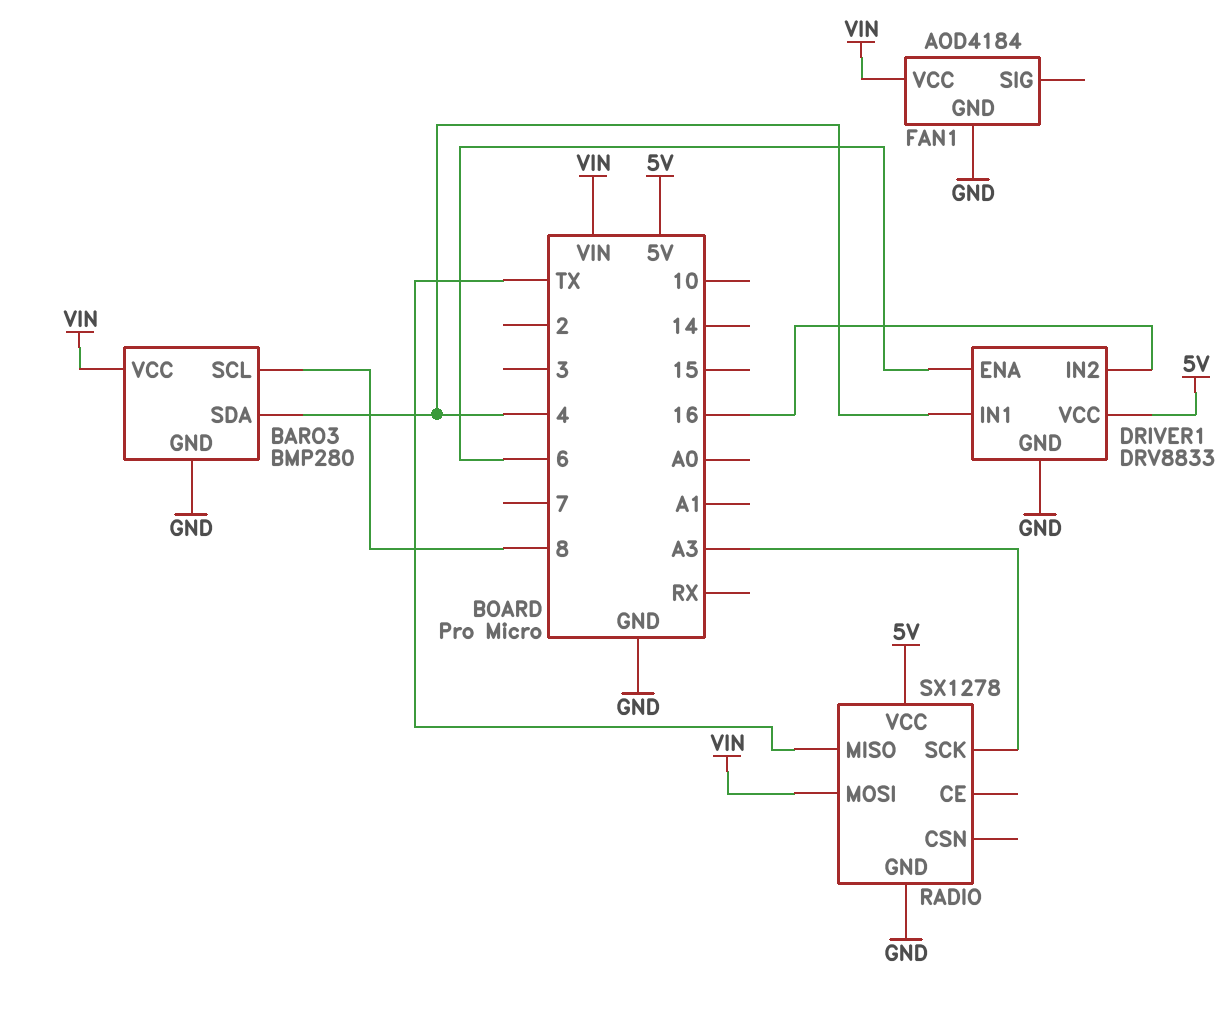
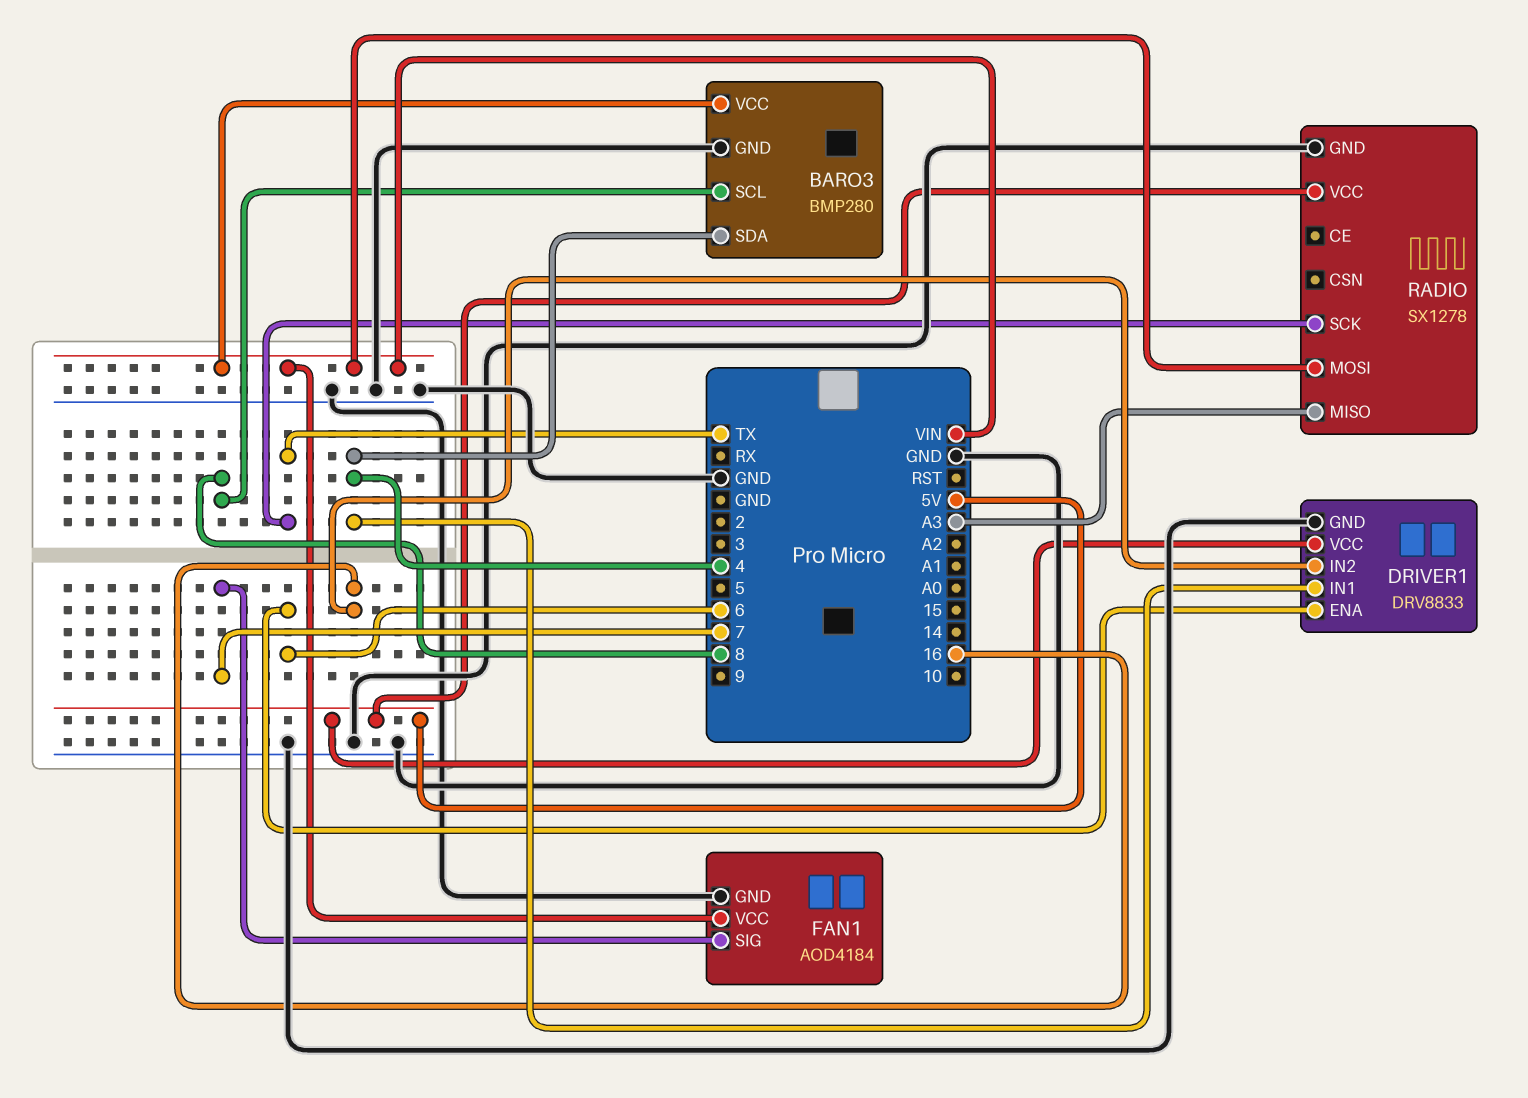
FAN1 pin SIG: none -> 7
RADIO pin MISO: TX -> A3
RADIO pin SCK: A3 -> TX

